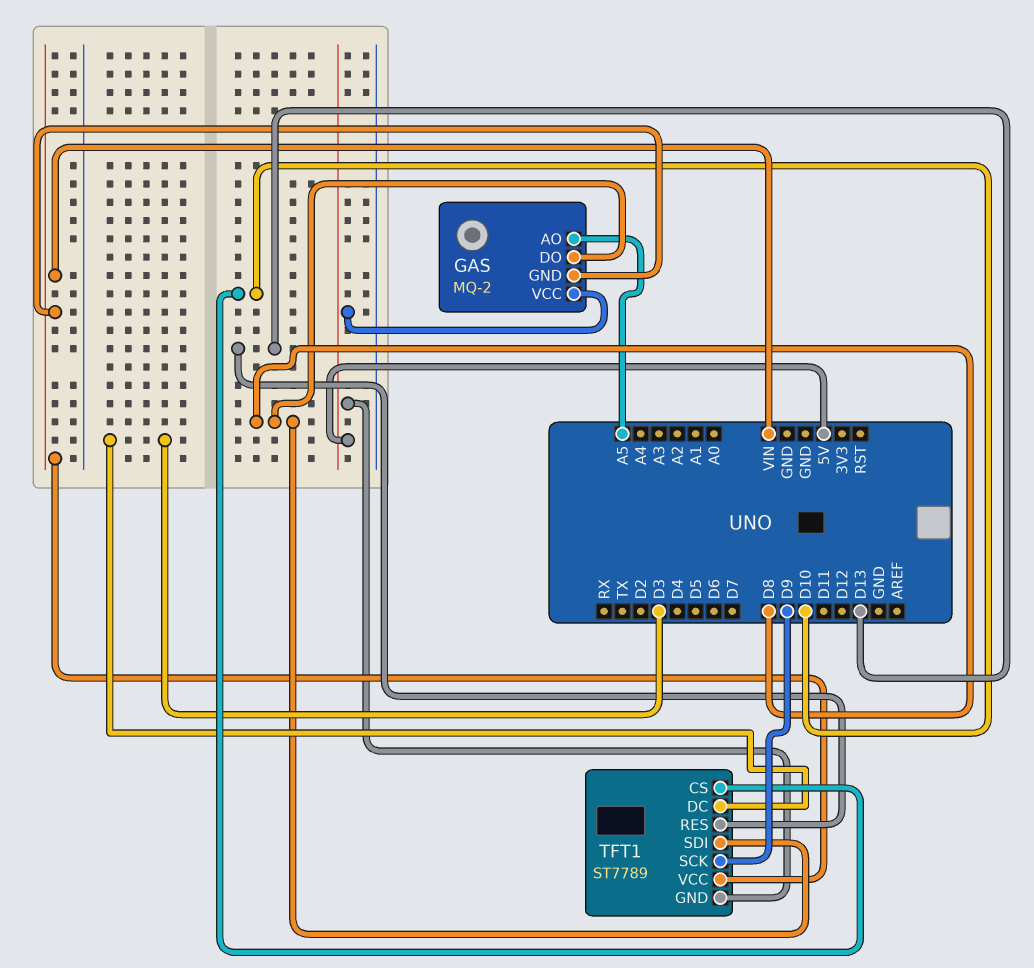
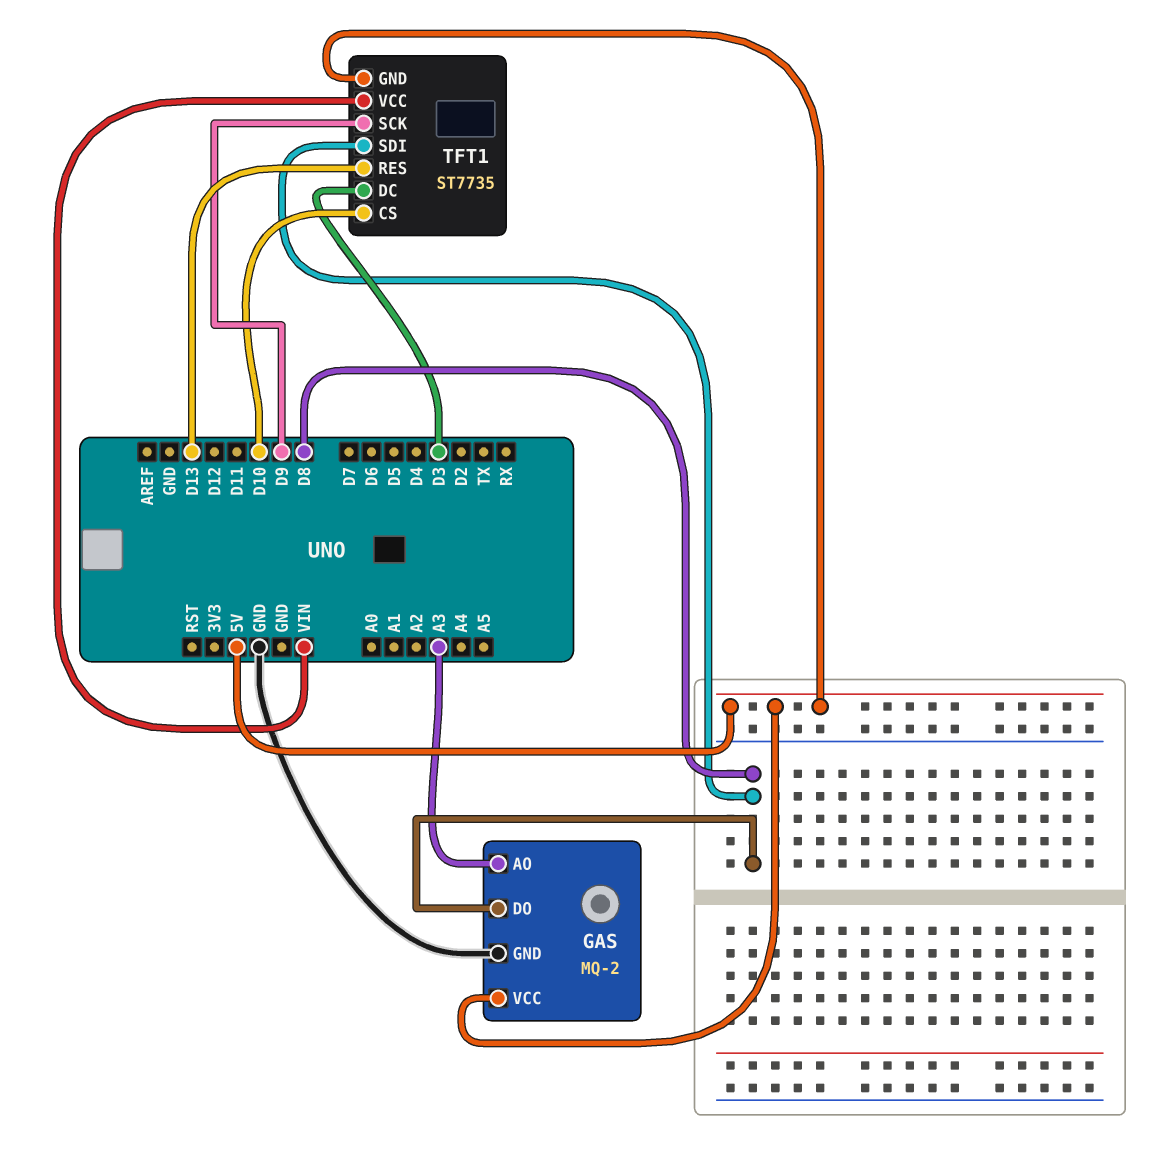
GAS pin AO: A5 -> A3
GAS pin GND: VIN -> GND
TFT1: ST7789 -> ST7735

